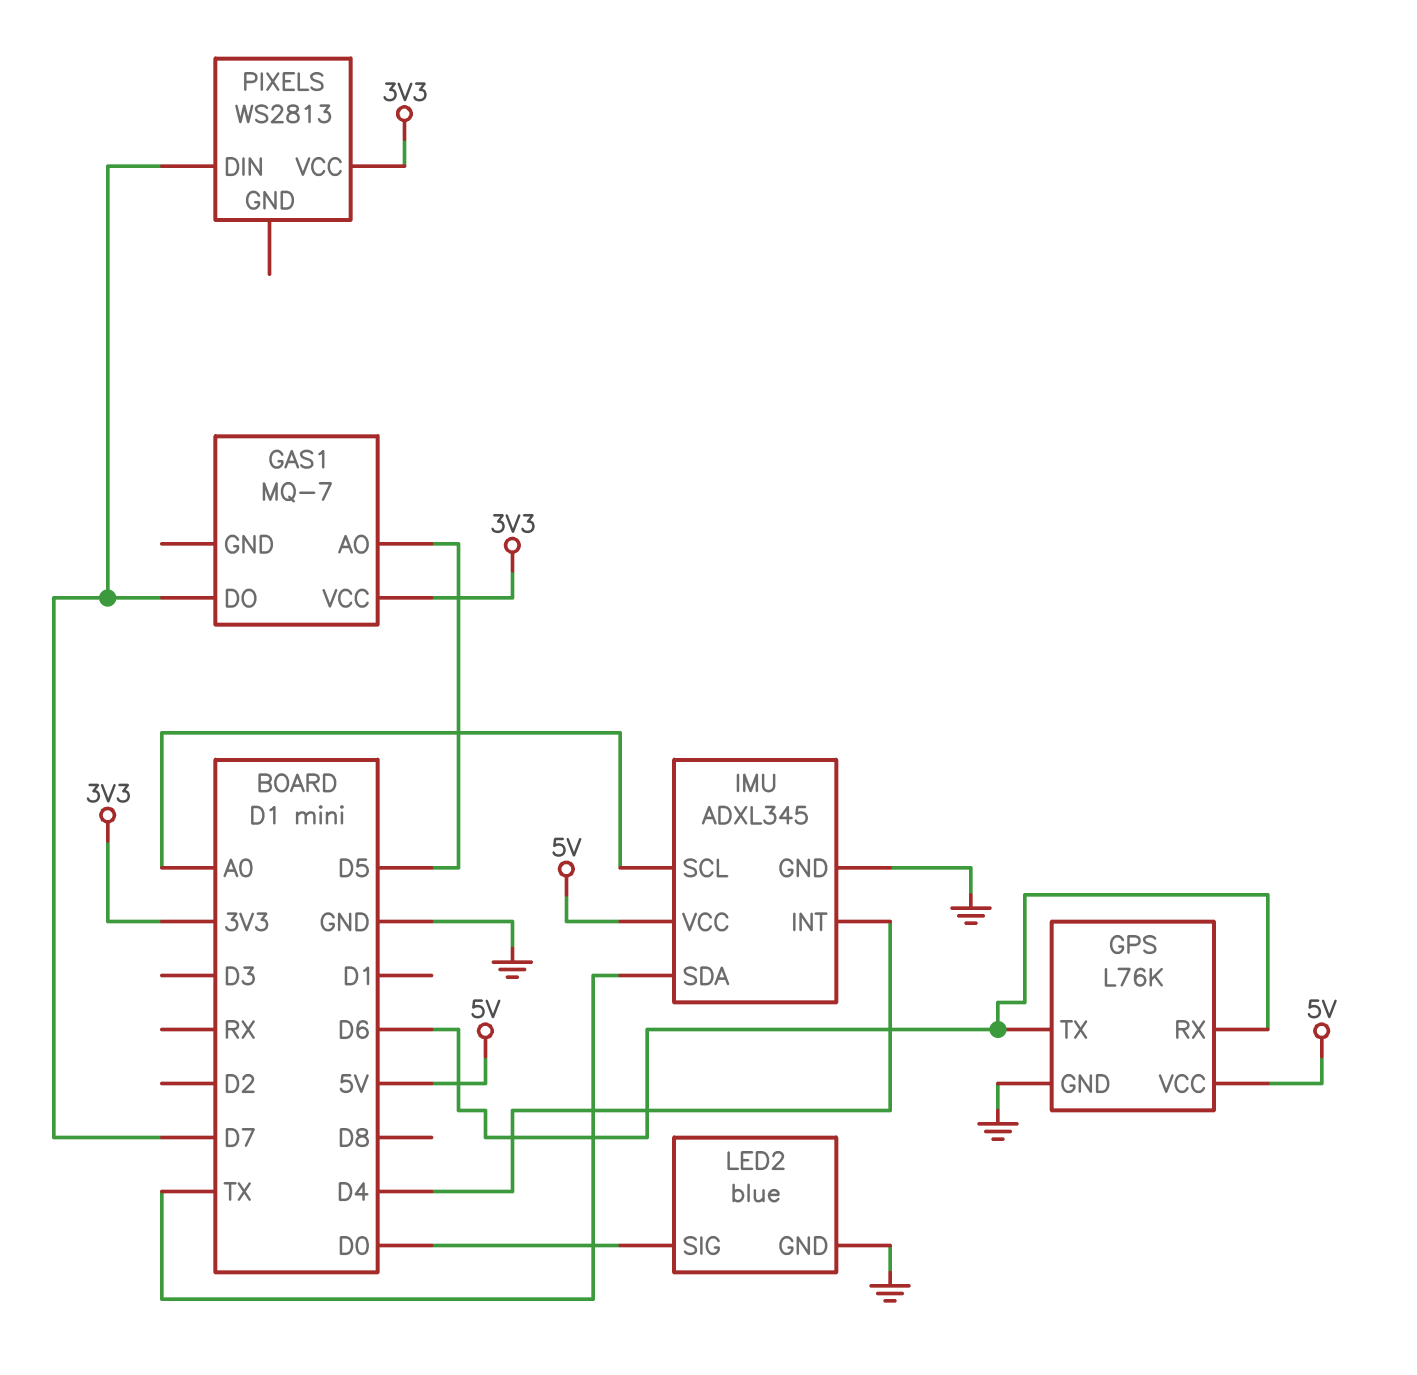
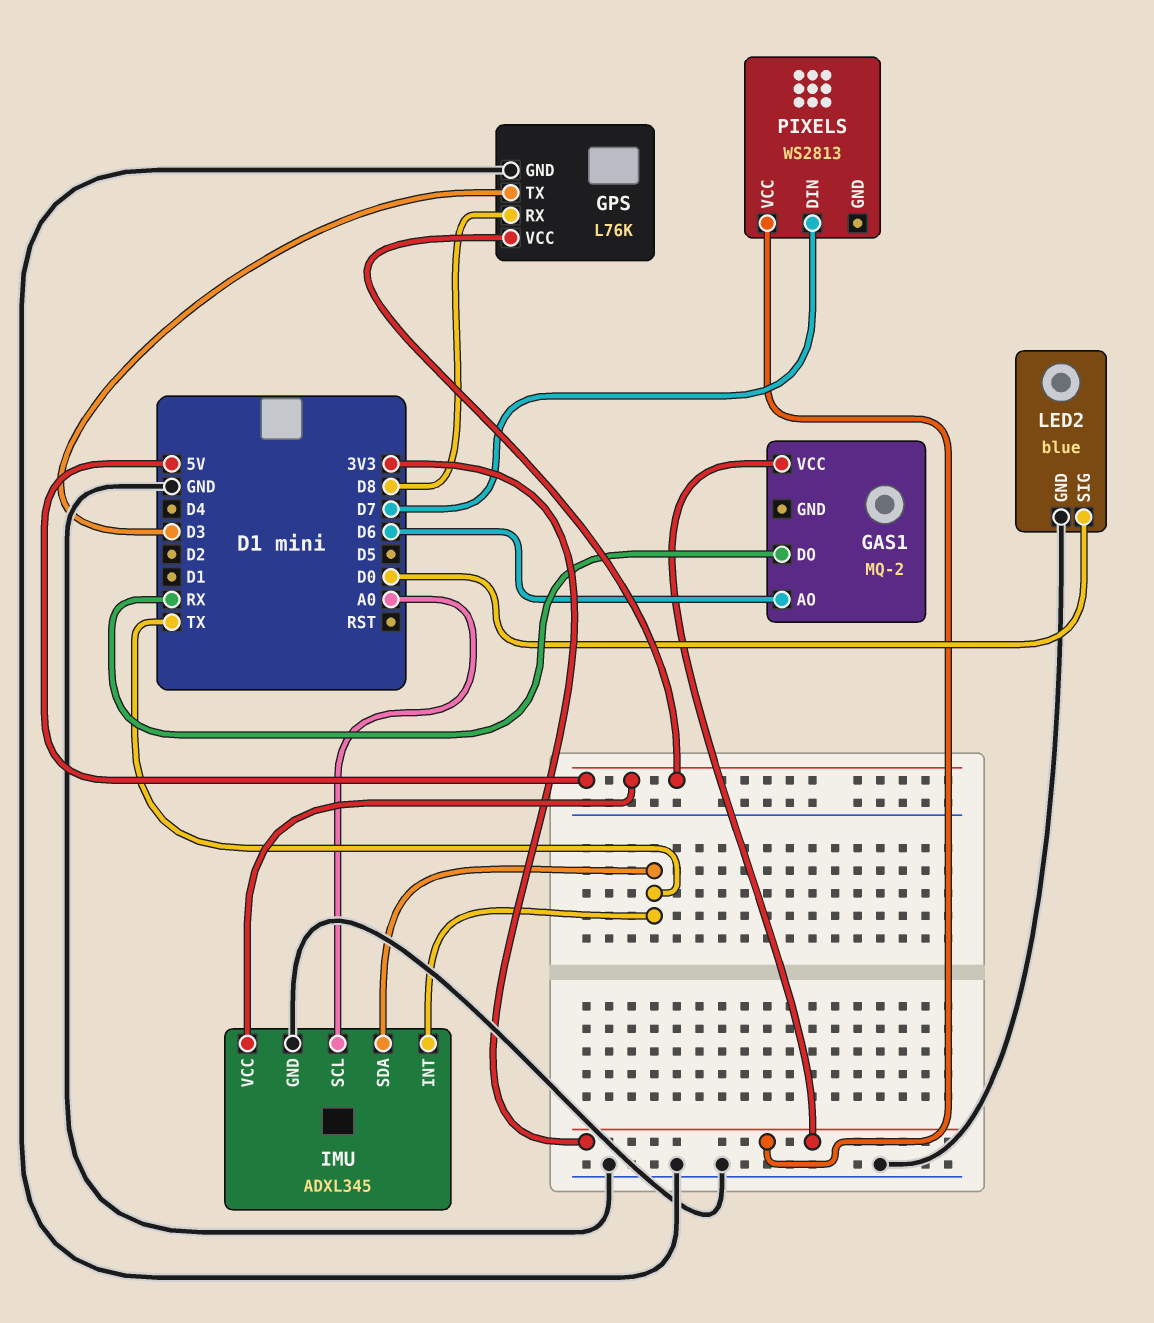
GAS1: MQ-7 -> MQ-2
GAS1 pin AO: D5 -> D6
GAS1 pin DO: D7 -> RX
GPS pin RX: D6 -> D8
GPS pin TX: D6 -> D3
IMU pin INT: D4 -> TX

